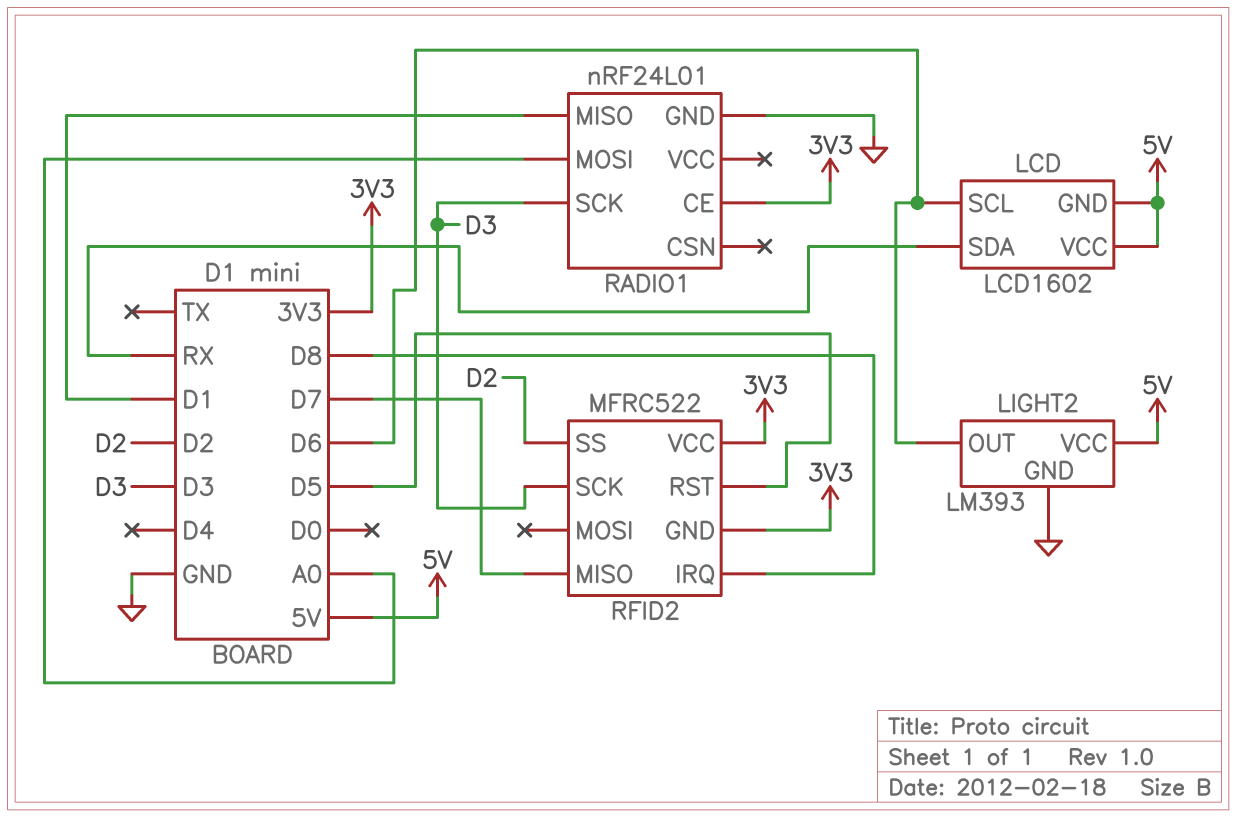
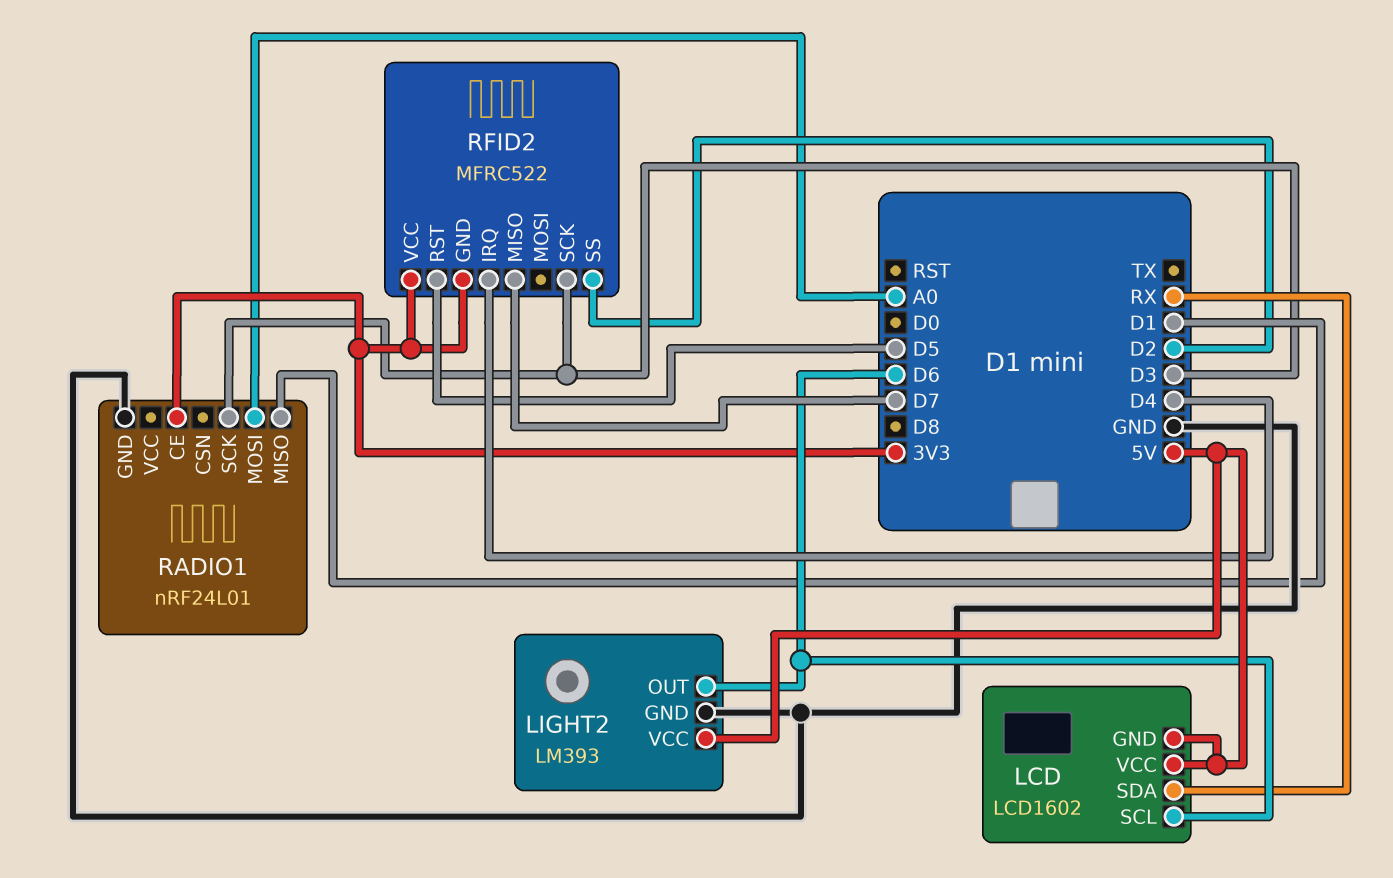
RFID2 pin IRQ: D8 -> D4

